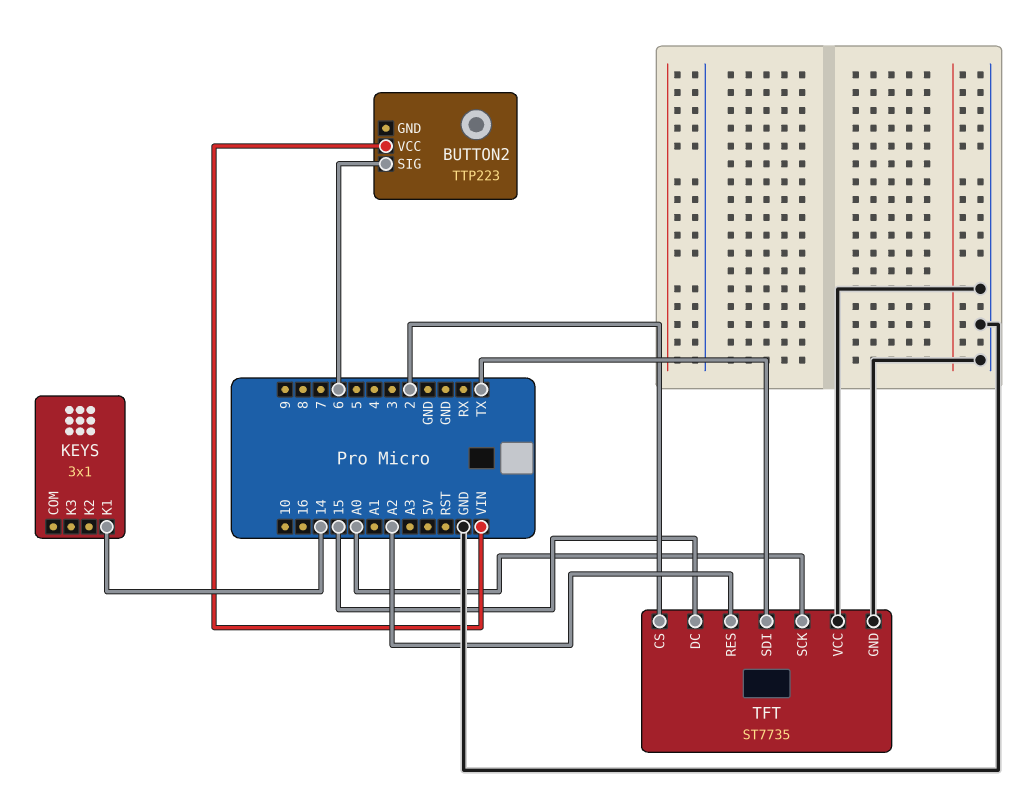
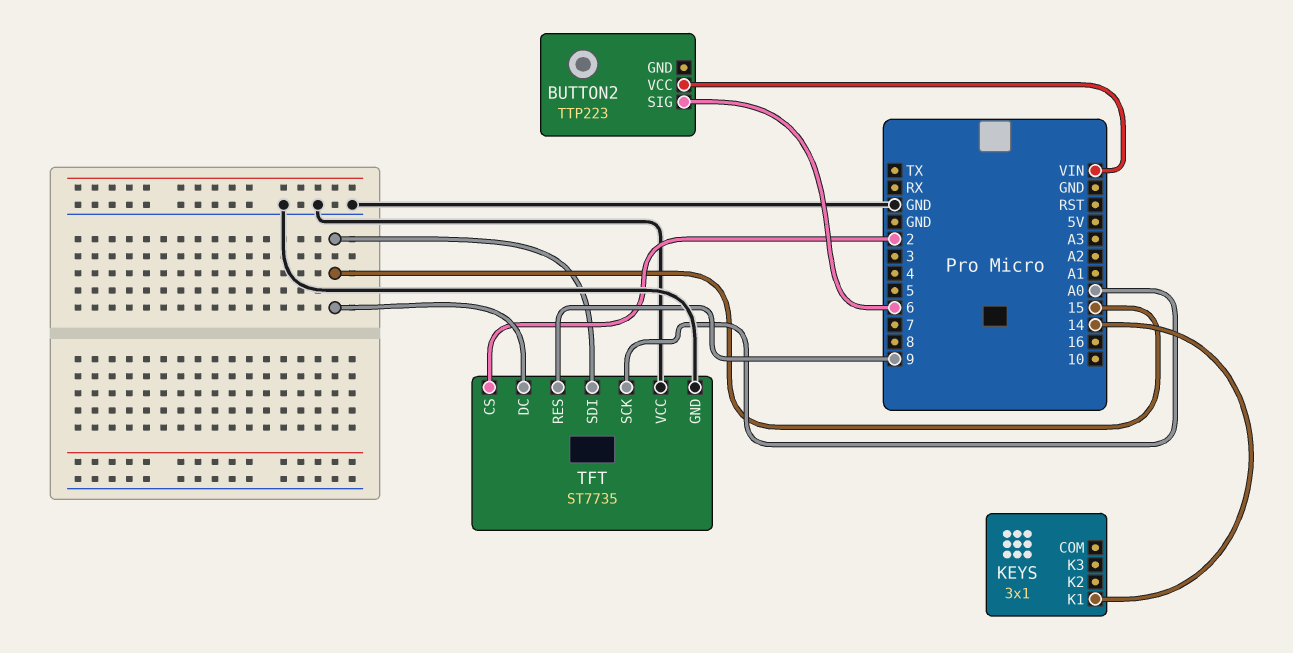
TFT pin RES: A2 -> 9
TFT pin SDI: TX -> 15

